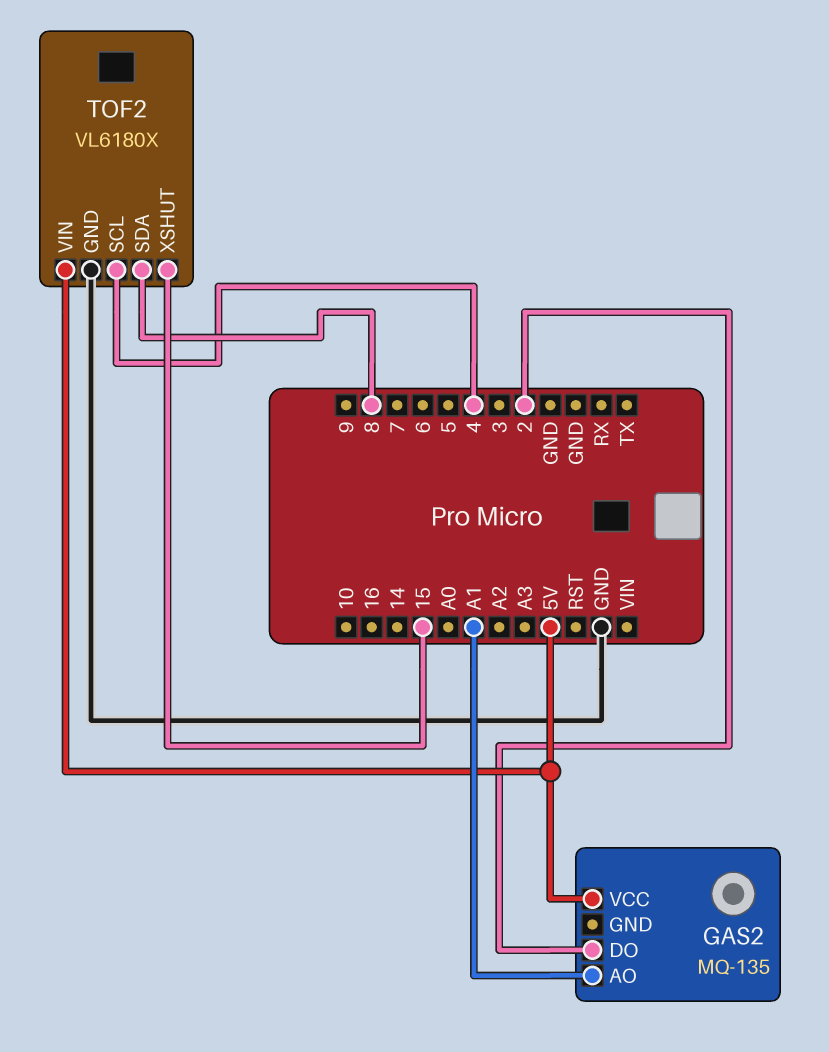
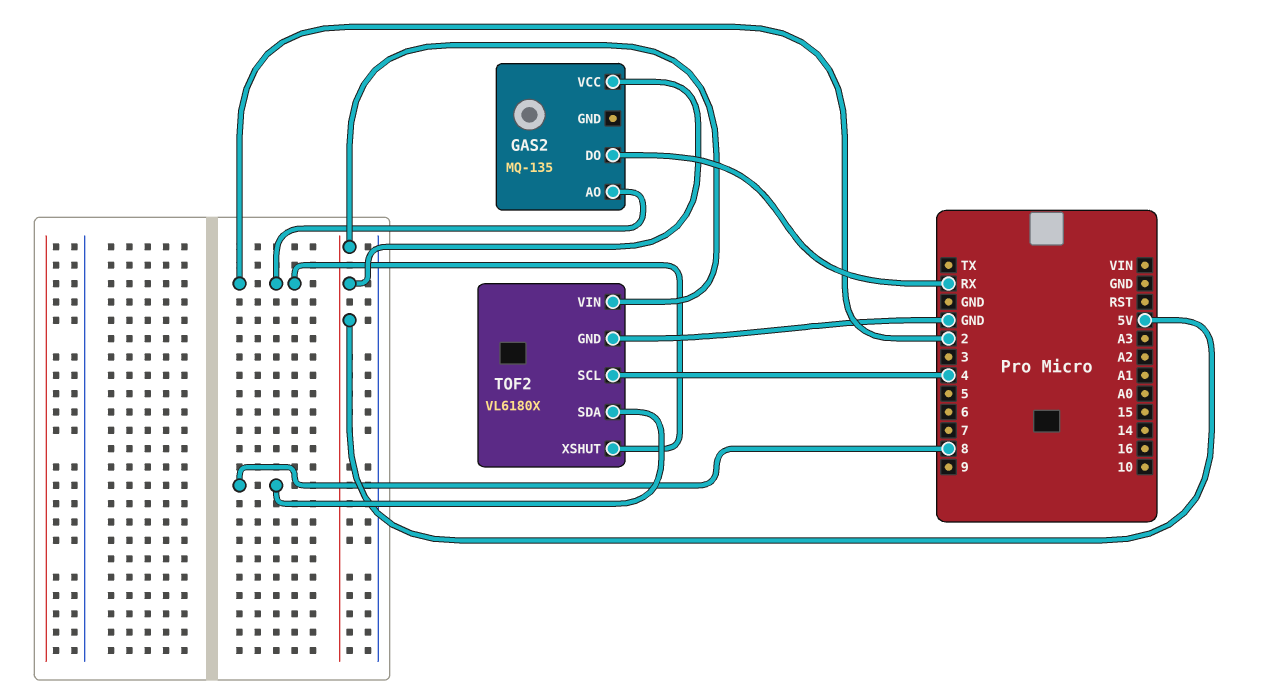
GAS2 pin AO: A1 -> 2
GAS2 pin DO: 2 -> RX
TOF2 pin XSHUT: 15 -> 2

